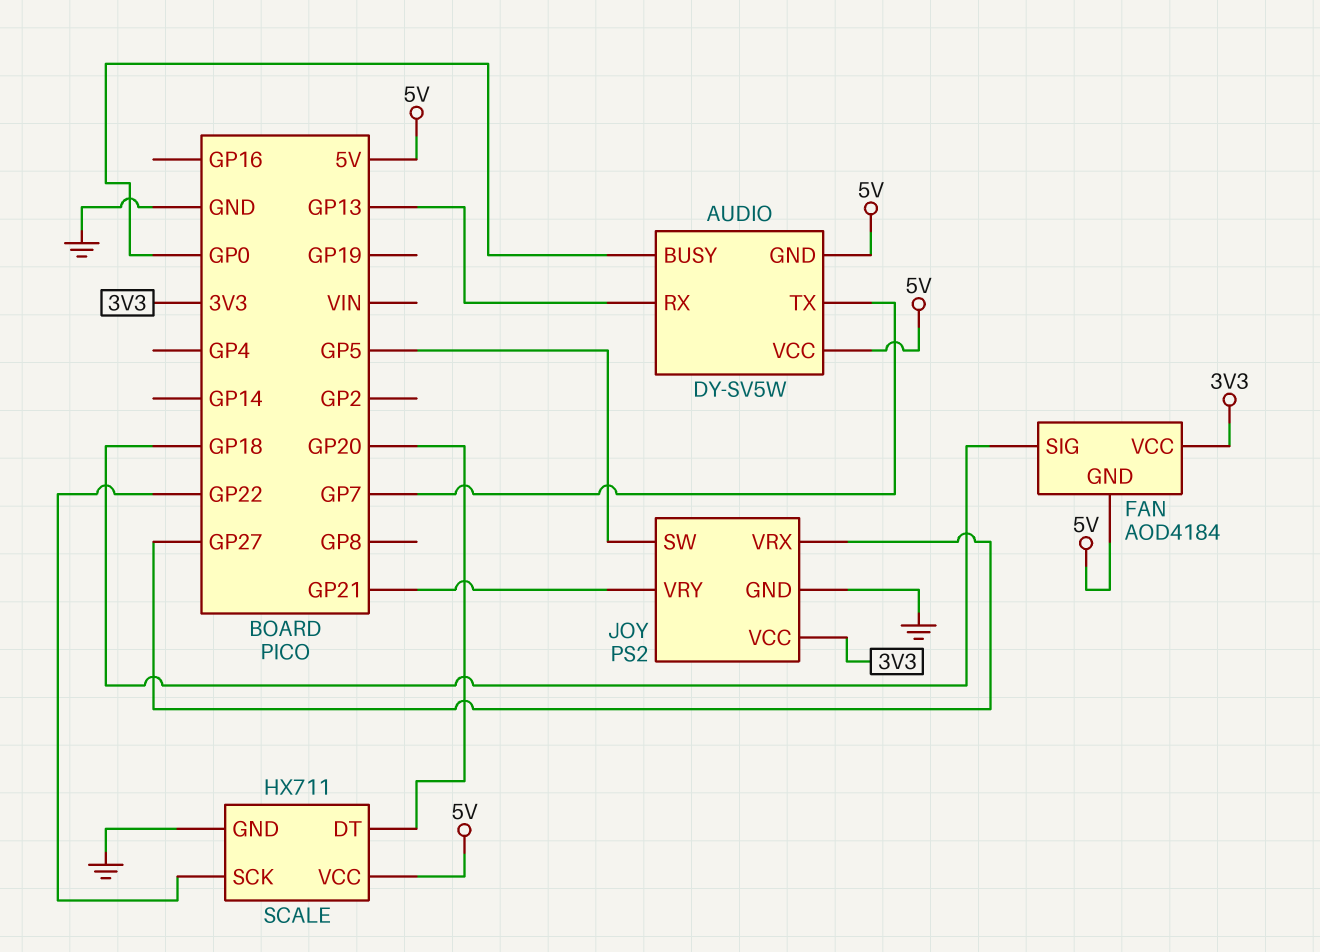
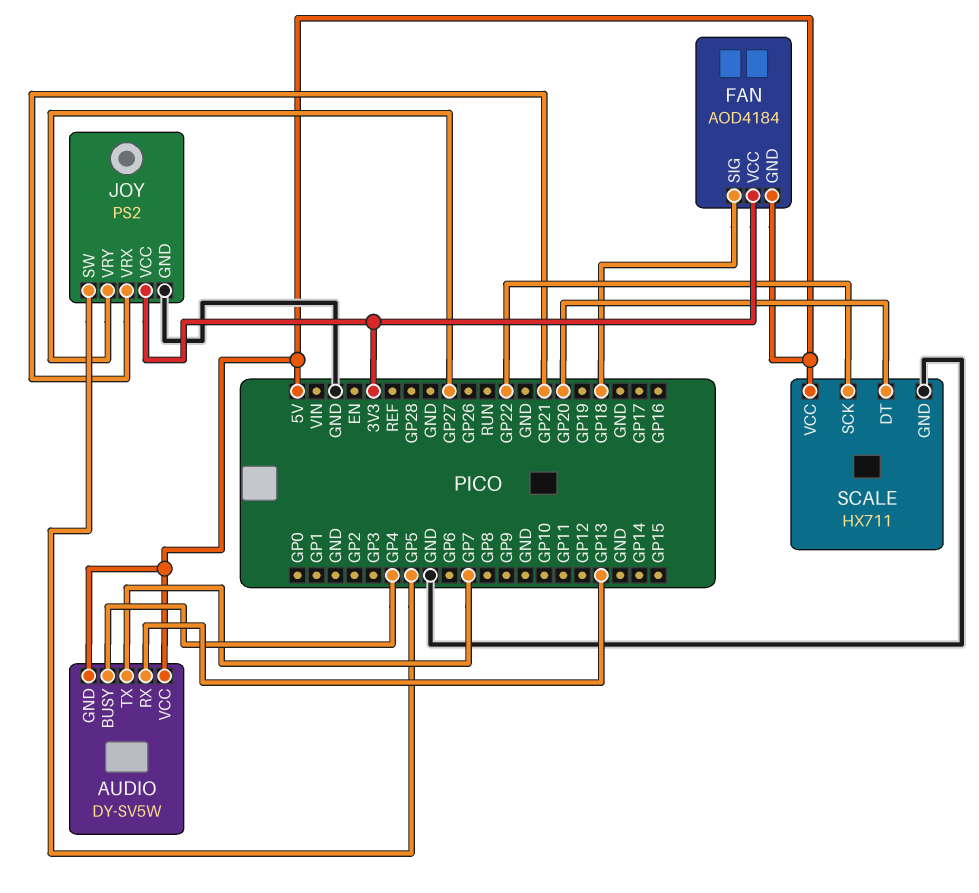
AUDIO pin BUSY: GP0 -> GP4
JOY pin VRX: GP27 -> GP21
JOY pin VRY: GP21 -> GP27

